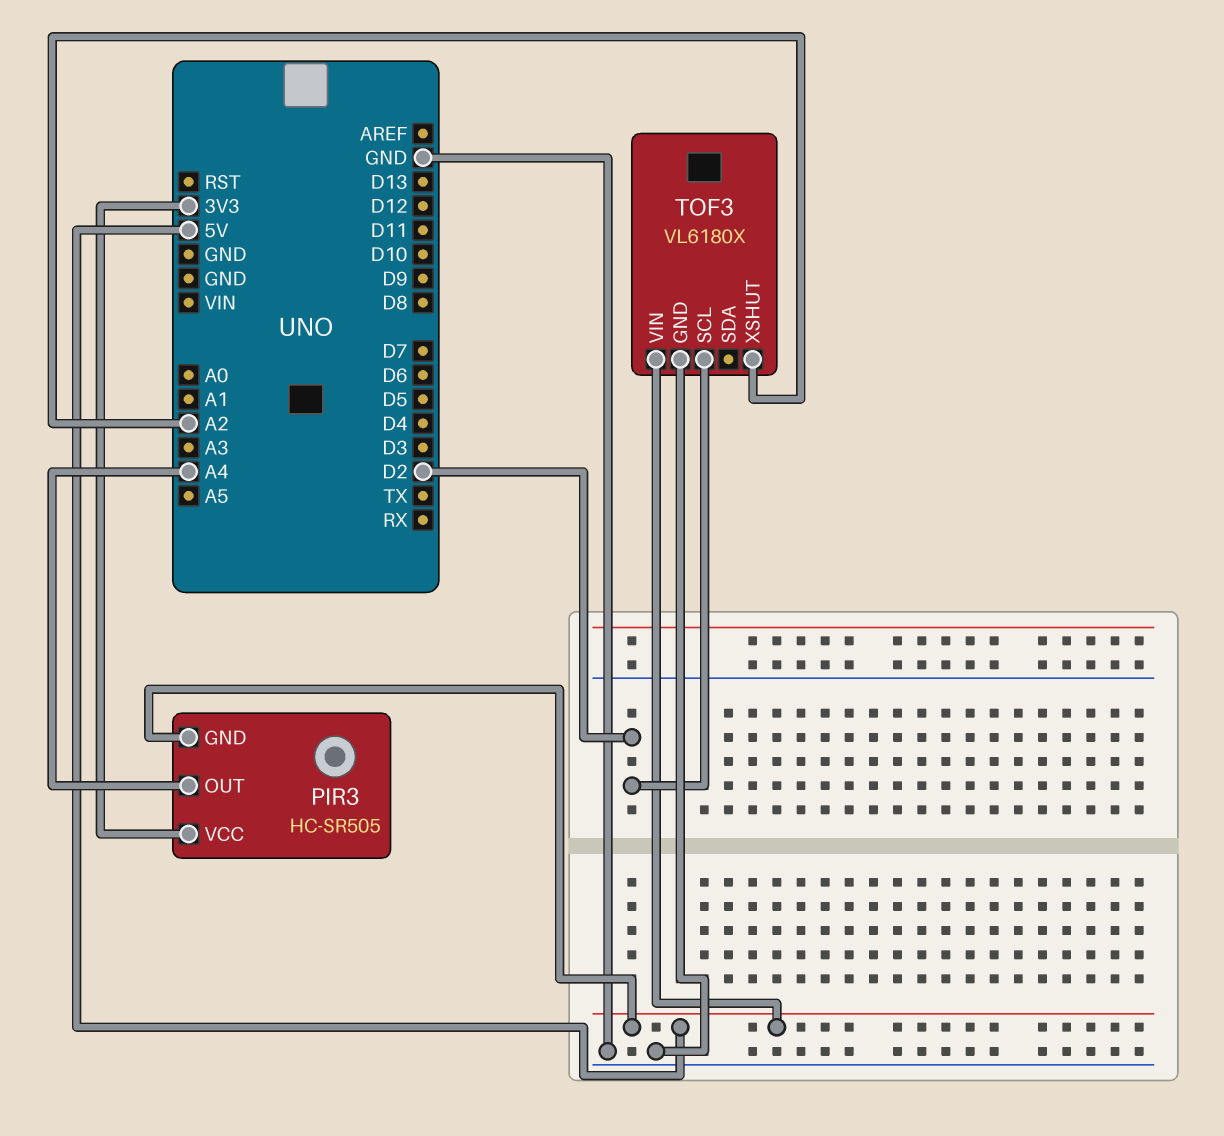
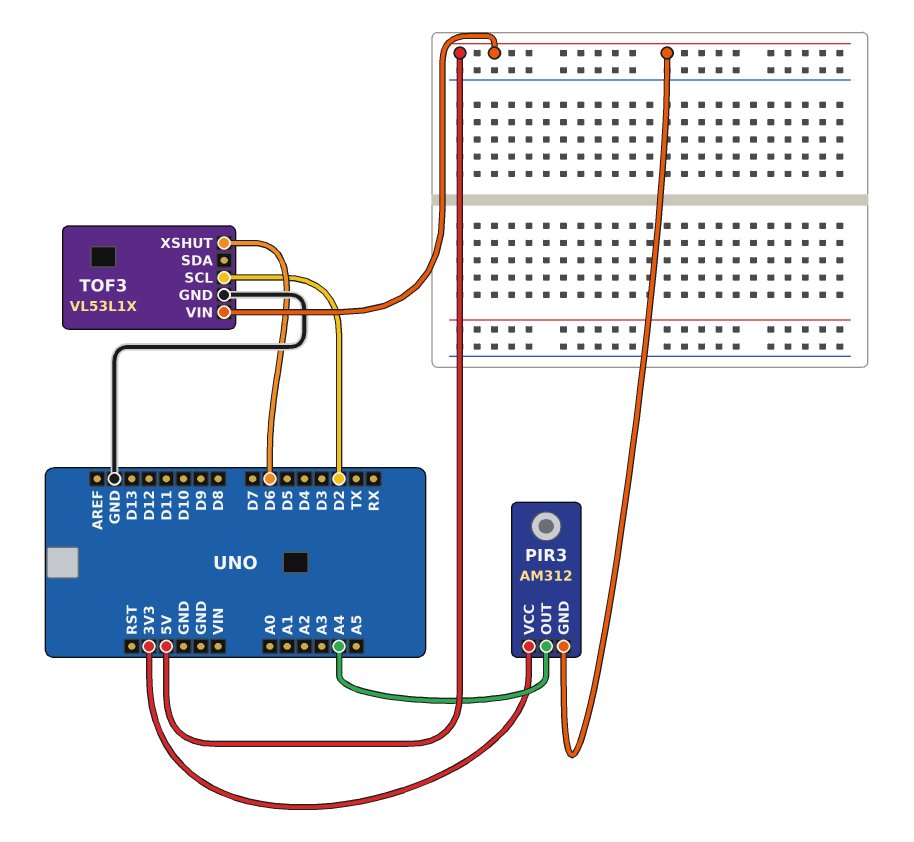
PIR3: HC-SR505 -> AM312
TOF3: VL6180X -> VL53L1X
TOF3 pin XSHUT: A2 -> D6

